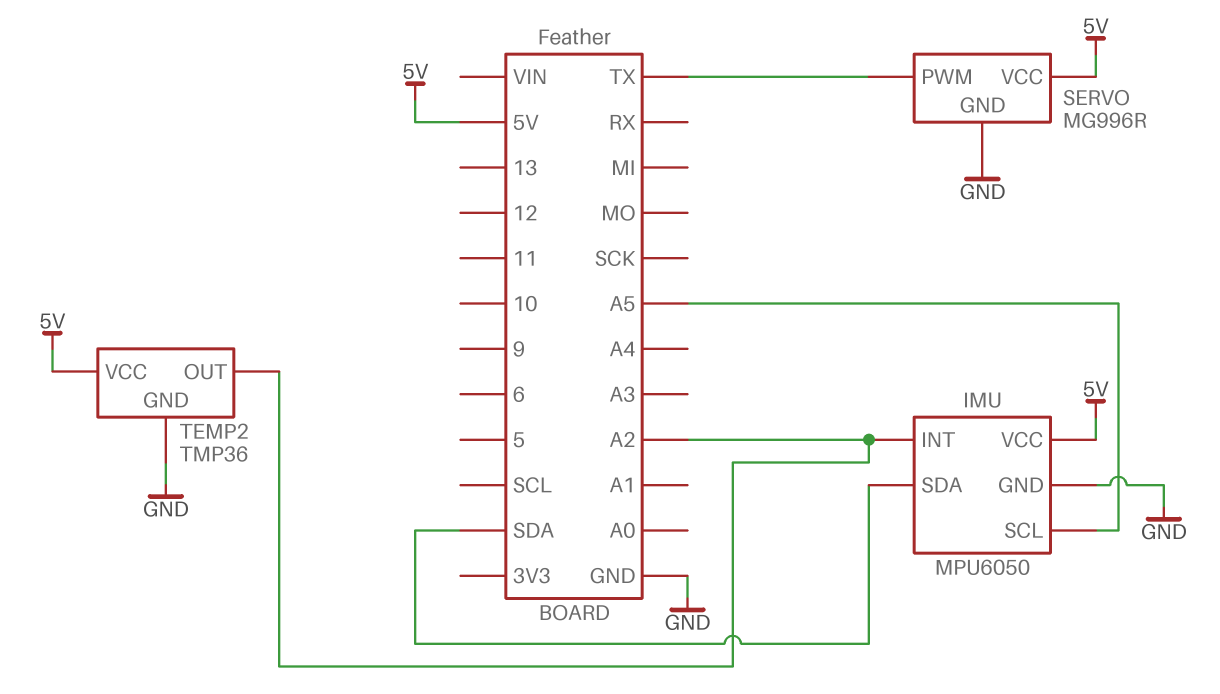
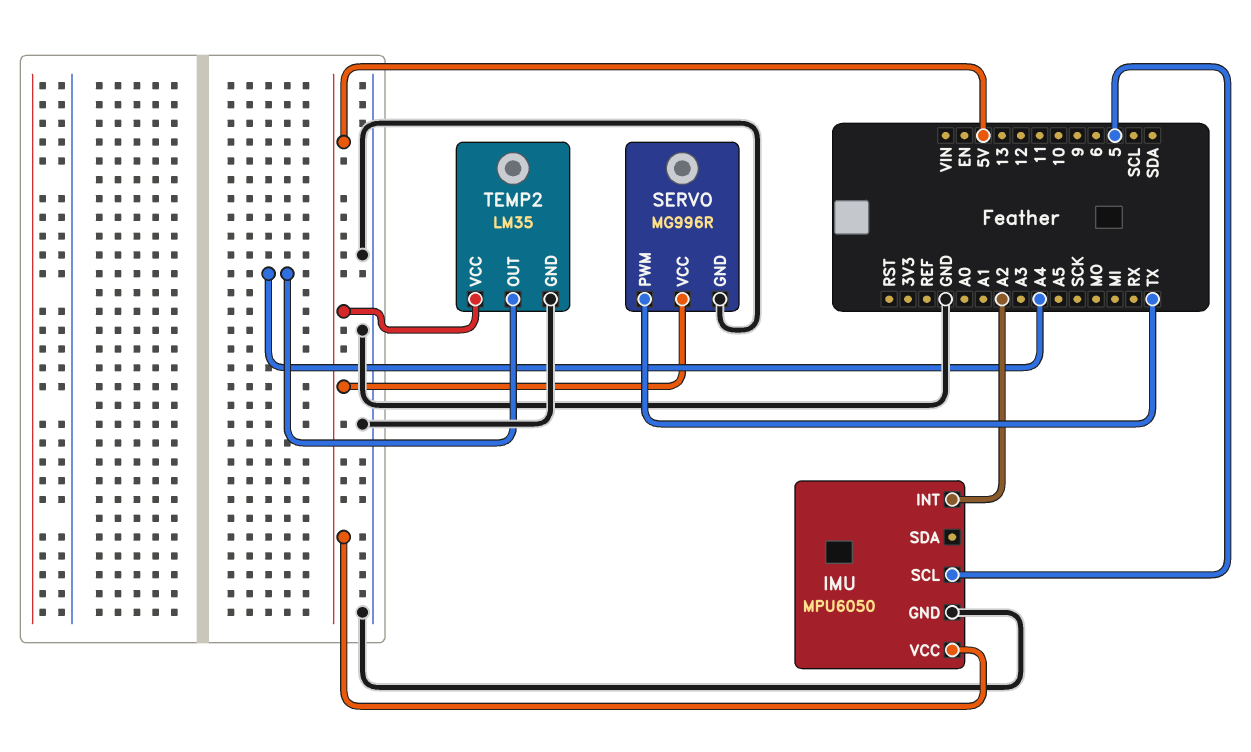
IMU pin SCL: A5 -> 5
IMU pin SDA: SDA -> none
TEMP2: TMP36 -> LM35
TEMP2 pin OUT: A2 -> A4

